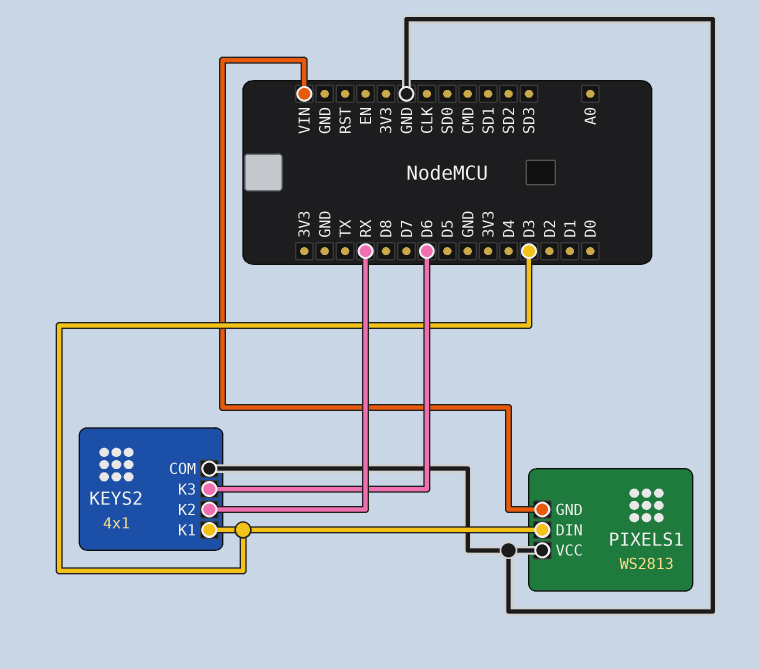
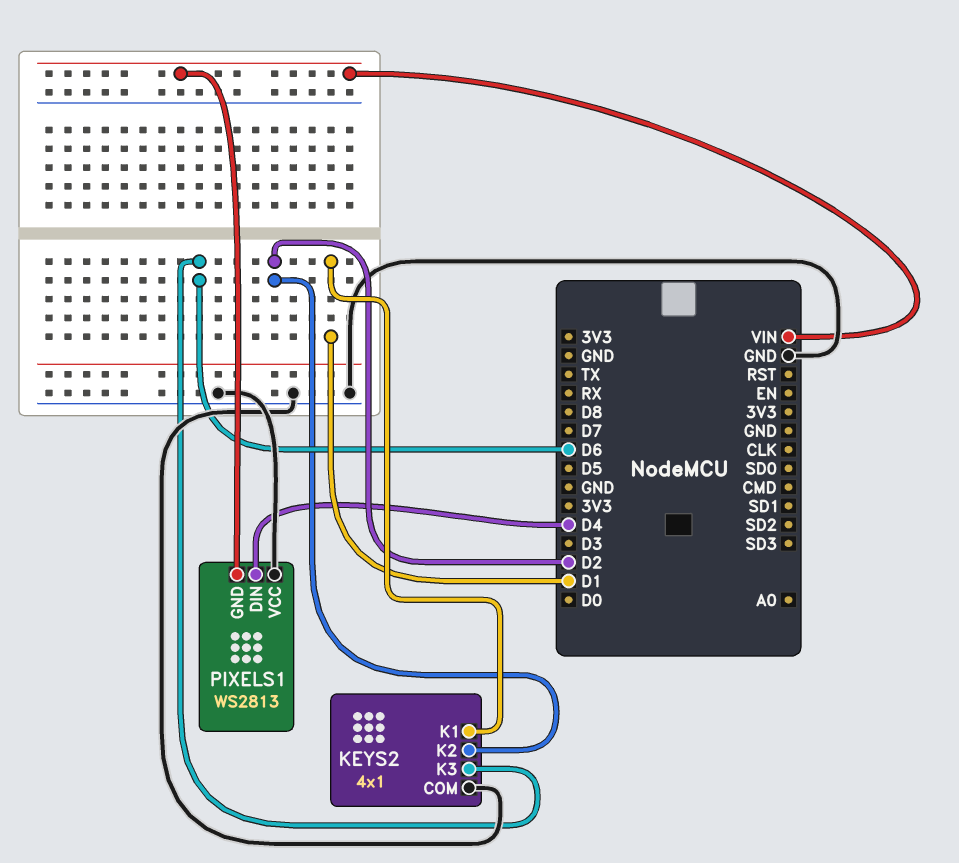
KEYS2 pin K1: D3 -> D1
KEYS2 pin K2: RX -> D2
PIXELS1 pin DIN: D3 -> D4

